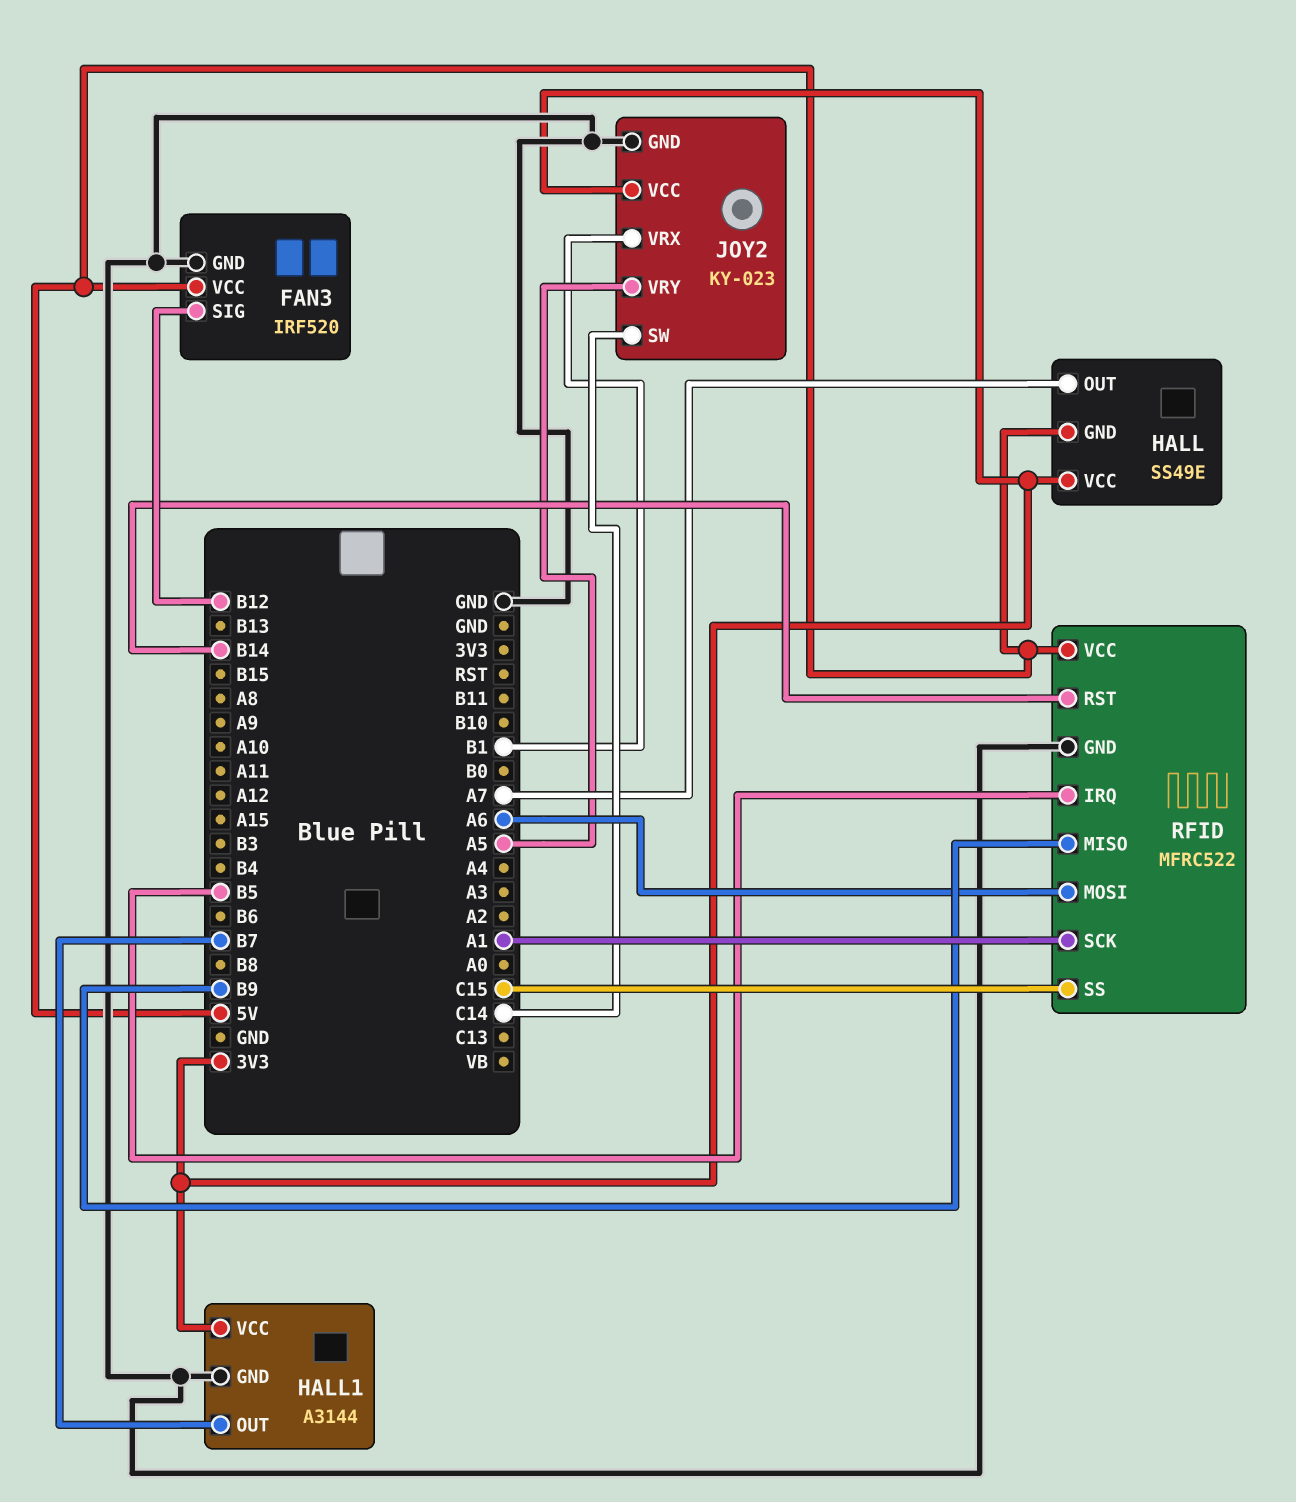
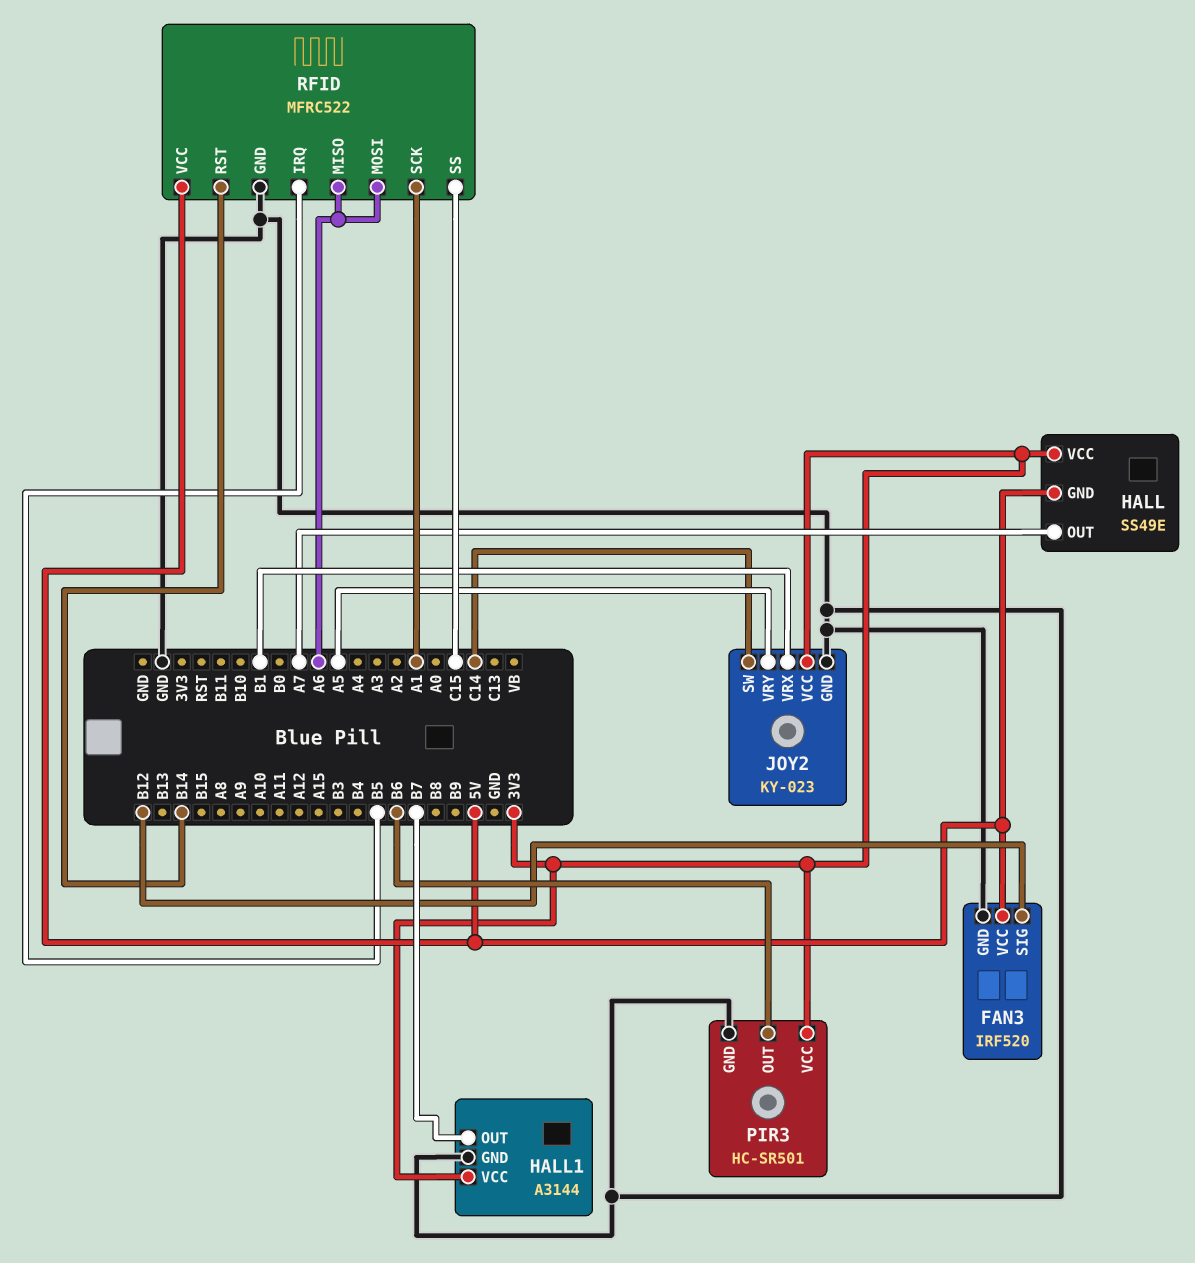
PIR3: none -> HC-SR501
PIR3 pin GND: none -> GND
PIR3 pin OUT: none -> B6
PIR3 pin VCC: none -> 3V3
RFID pin MISO: B9 -> A6

